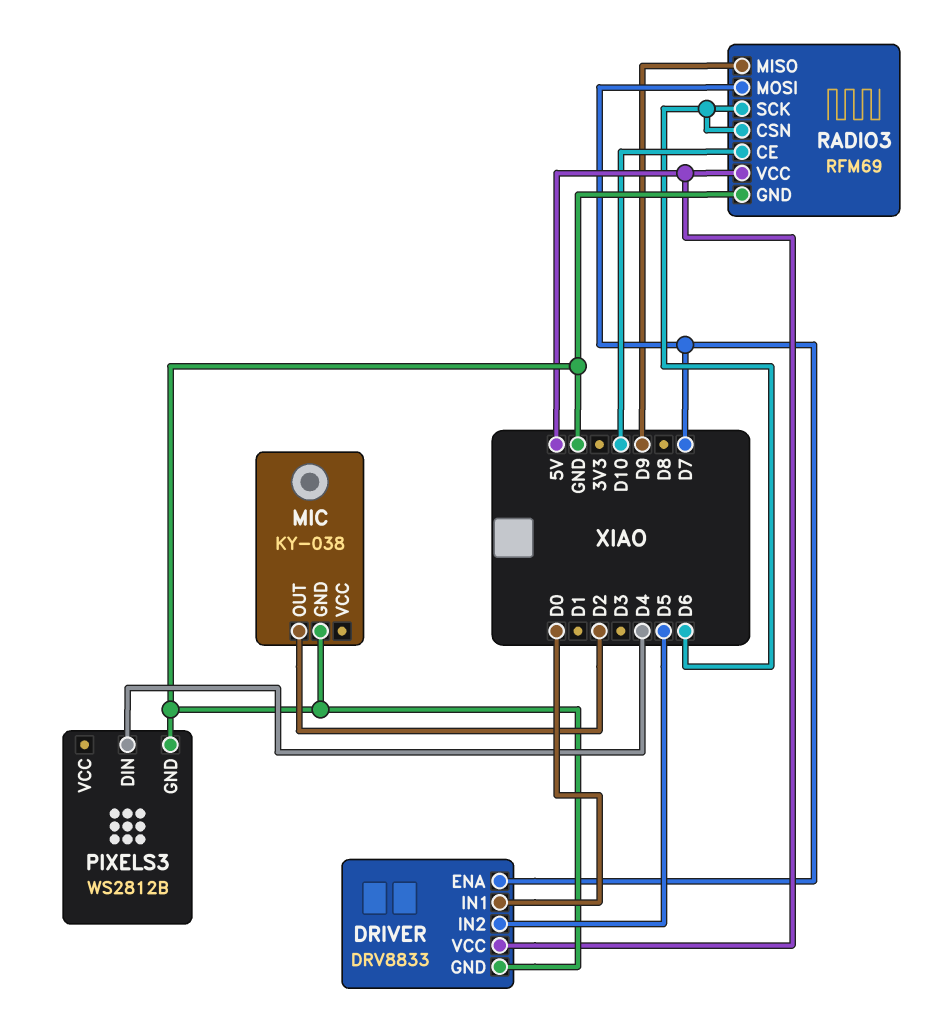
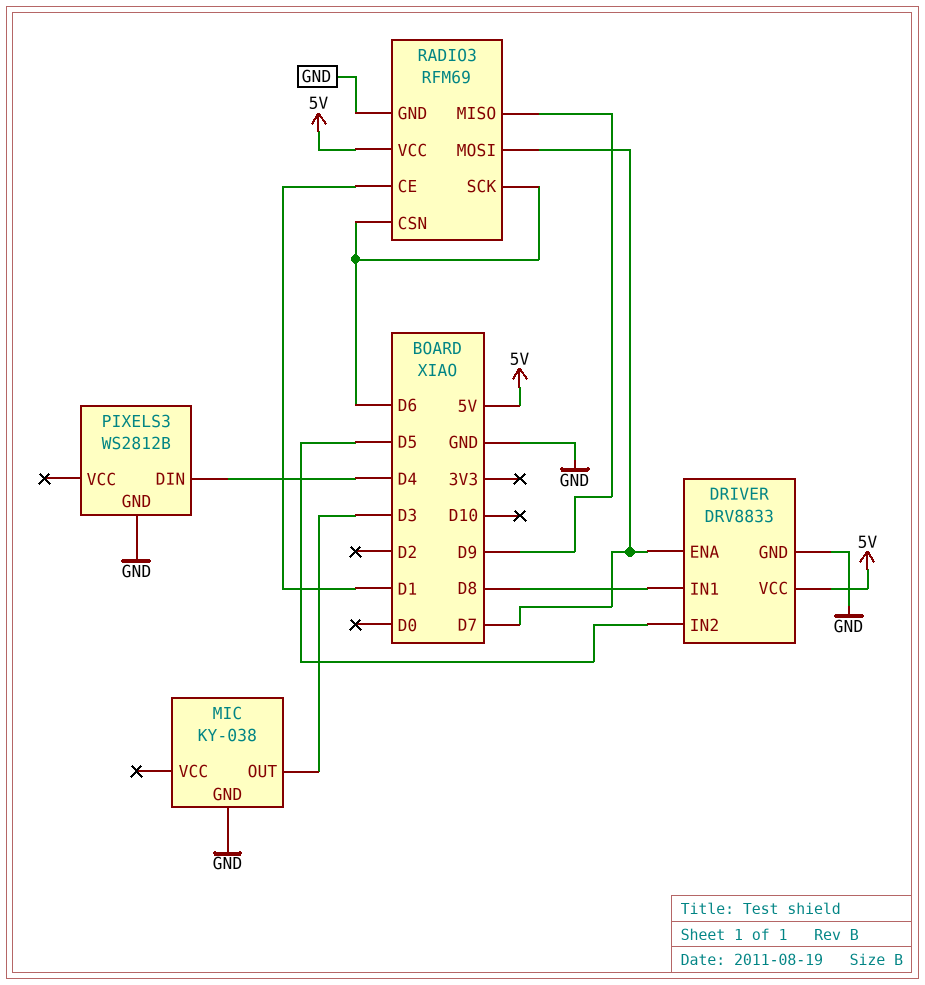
DRIVER pin IN1: D0 -> D8
MIC pin OUT: D2 -> D3
RADIO3 pin CE: D10 -> D1

